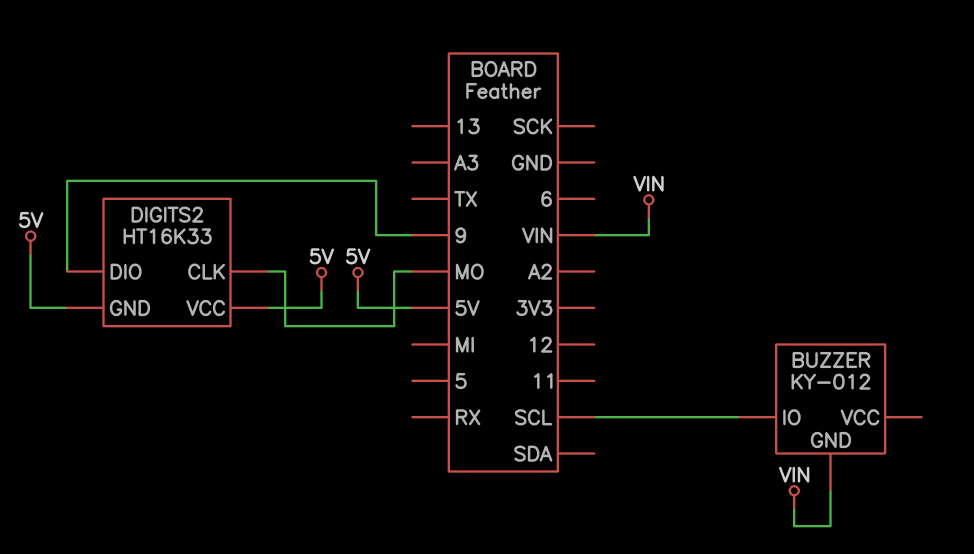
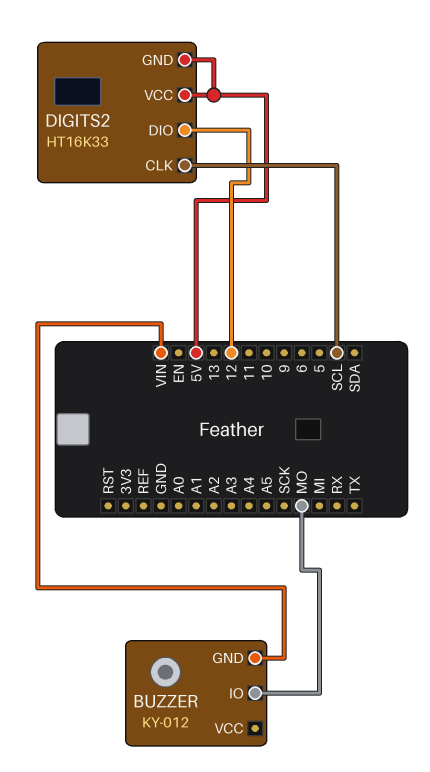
BUZZER pin IO: SCL -> MO
DIGITS2 pin CLK: MO -> SCL
DIGITS2 pin DIO: 9 -> 12

